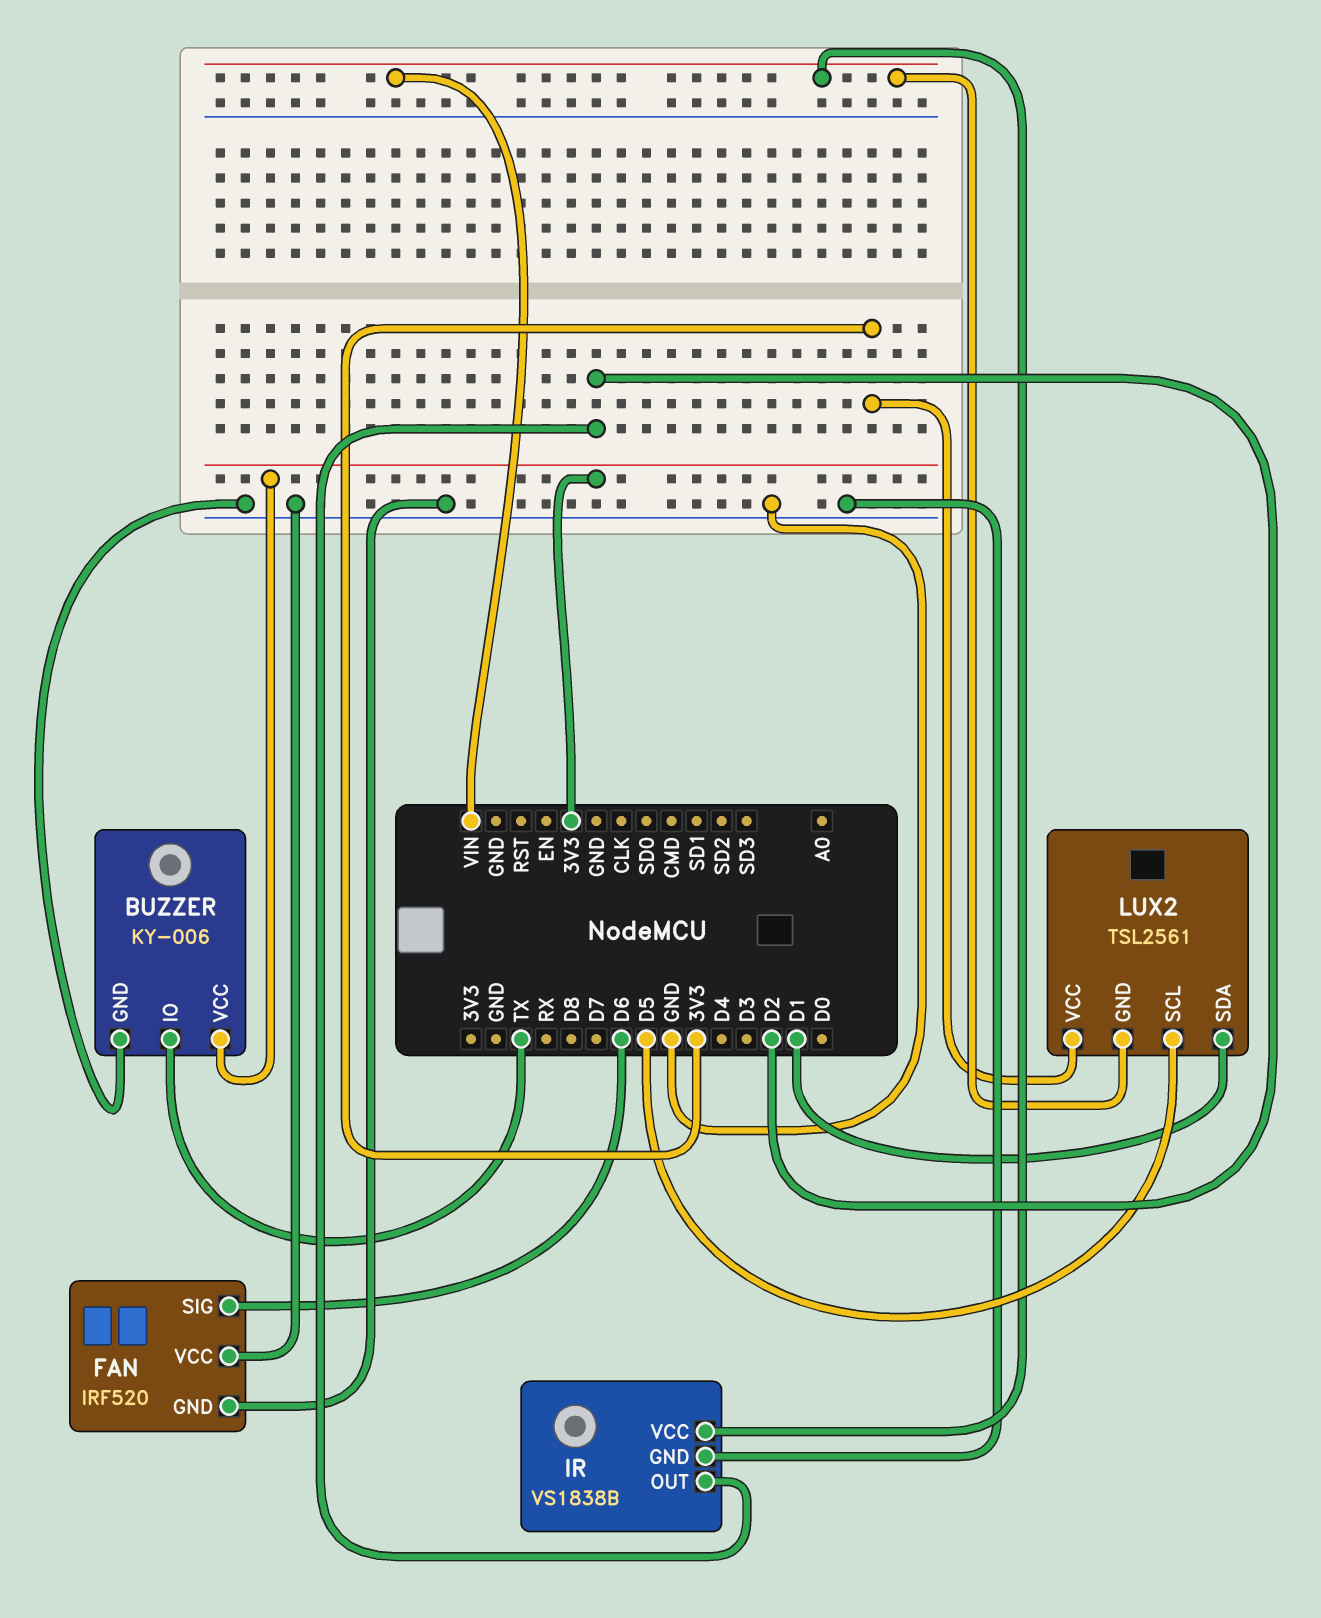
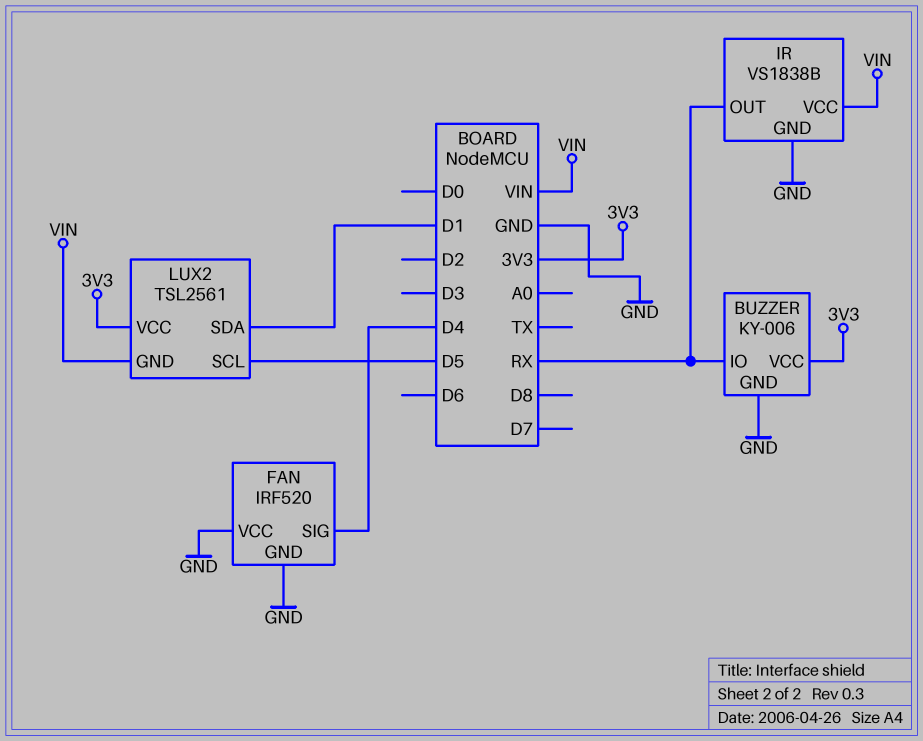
BUZZER pin IO: TX -> RX
FAN pin SIG: D6 -> D4
IR pin OUT: D2 -> RX

